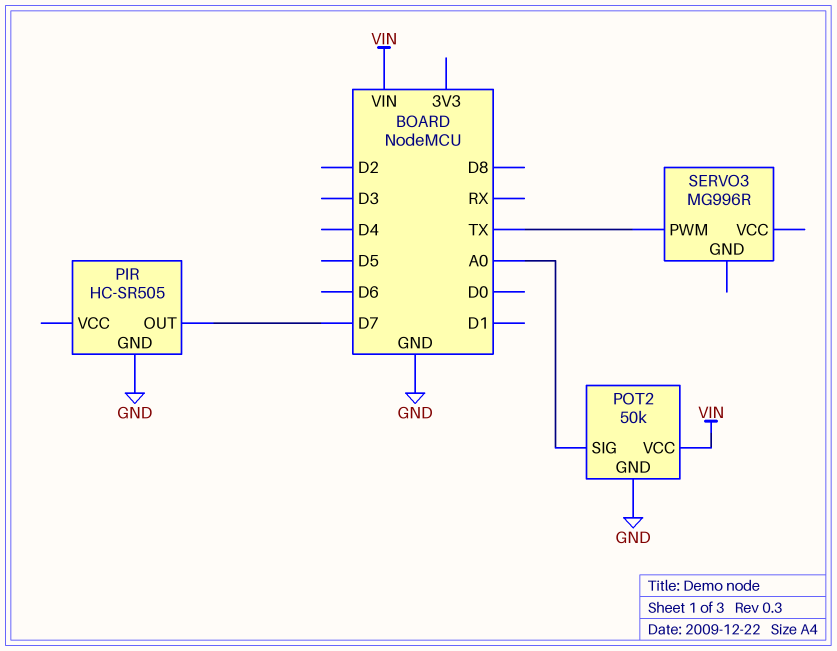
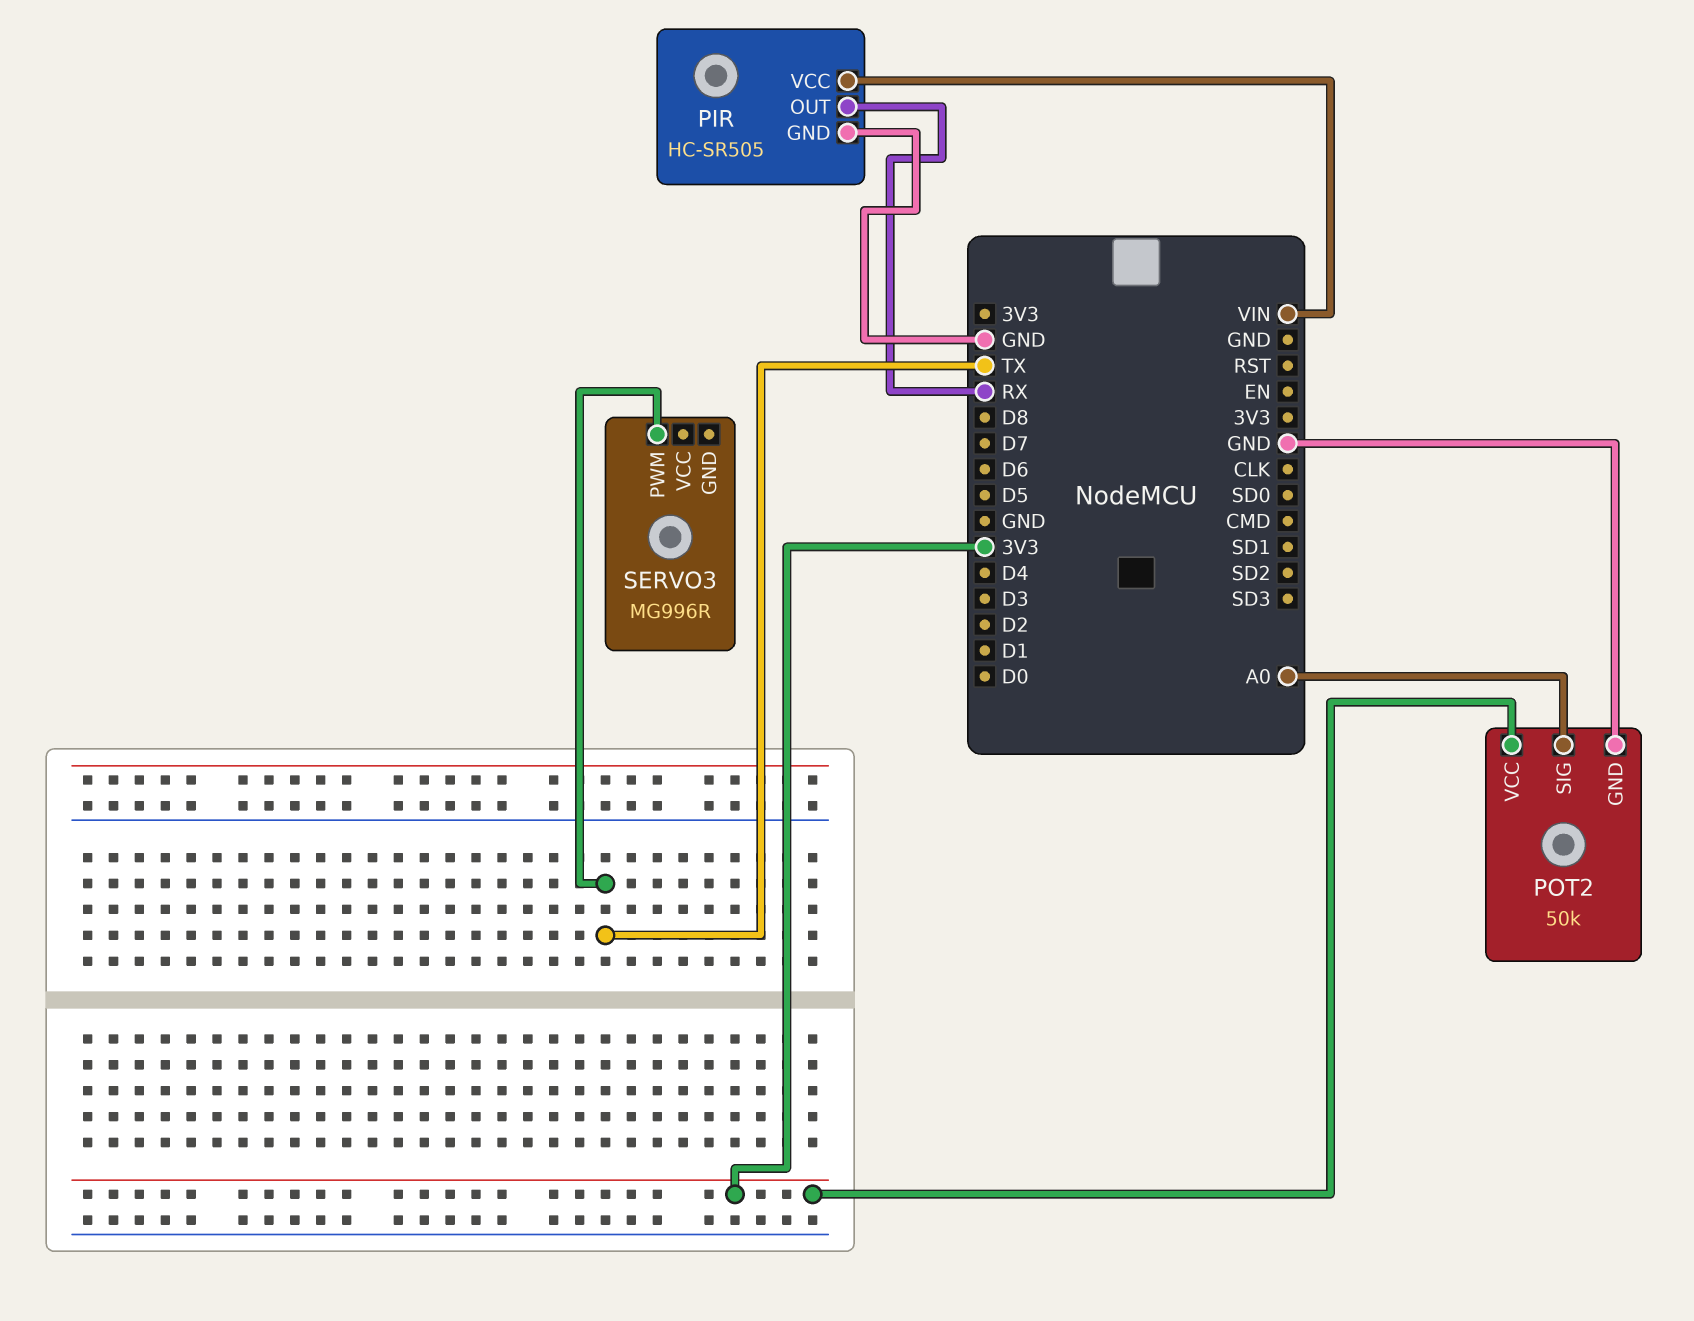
PIR pin OUT: D7 -> RX
PIR pin VCC: none -> VIN
POT2 pin VCC: VIN -> 3V3

